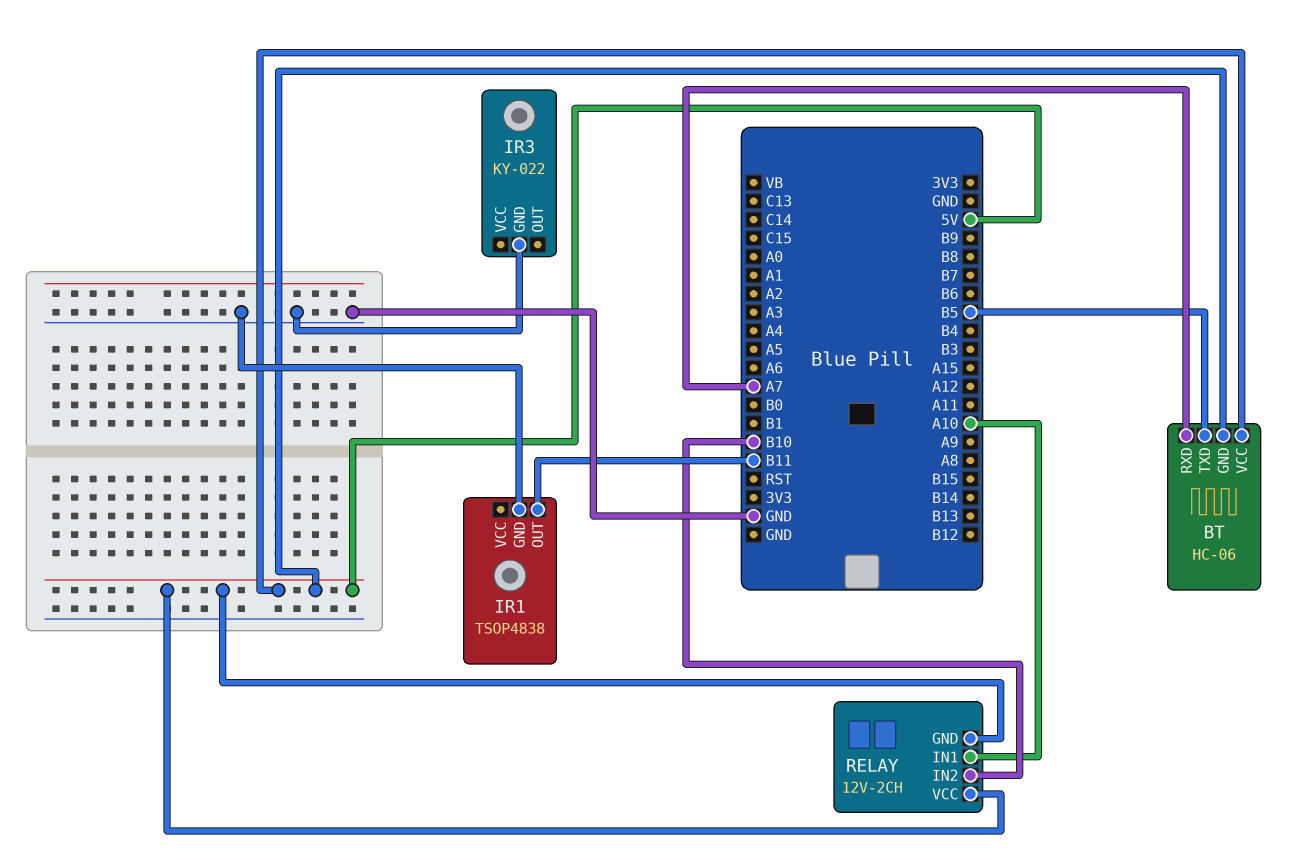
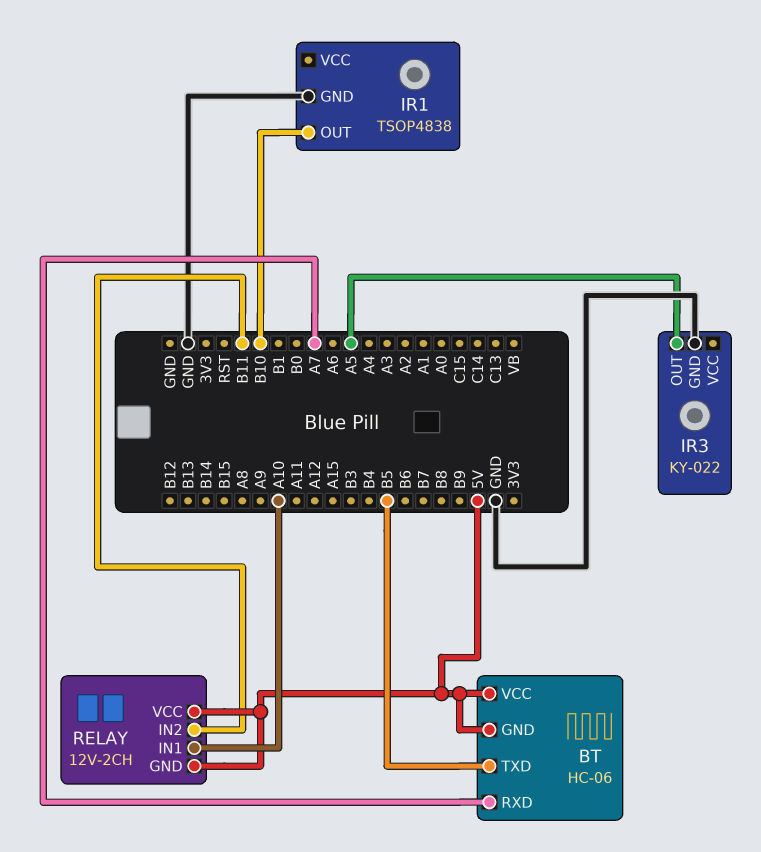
IR1 pin OUT: B11 -> B10
IR3 pin OUT: none -> A5
RELAY pin IN2: B10 -> B11

